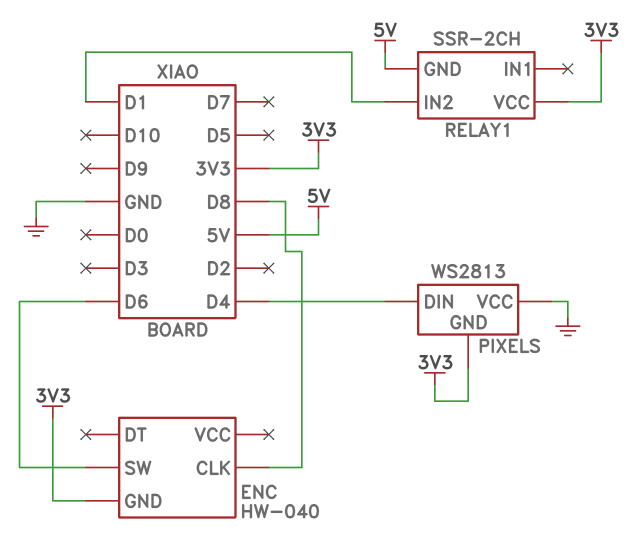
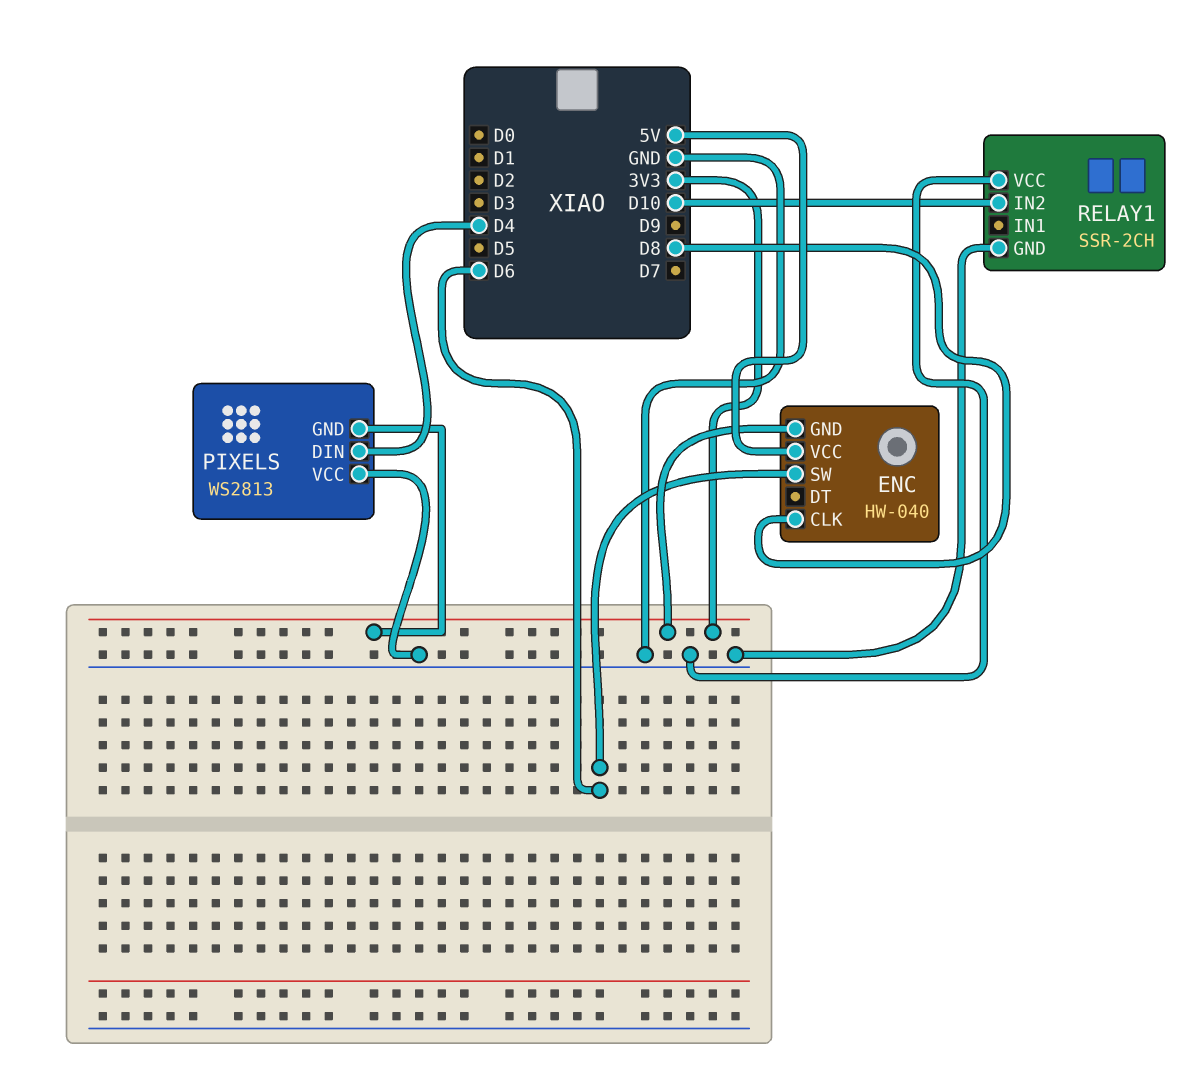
ENC pin VCC: none -> 5V
RELAY1 pin GND: 5V -> GND
RELAY1 pin IN2: D1 -> D10
RELAY1 pin VCC: 3V3 -> GND

